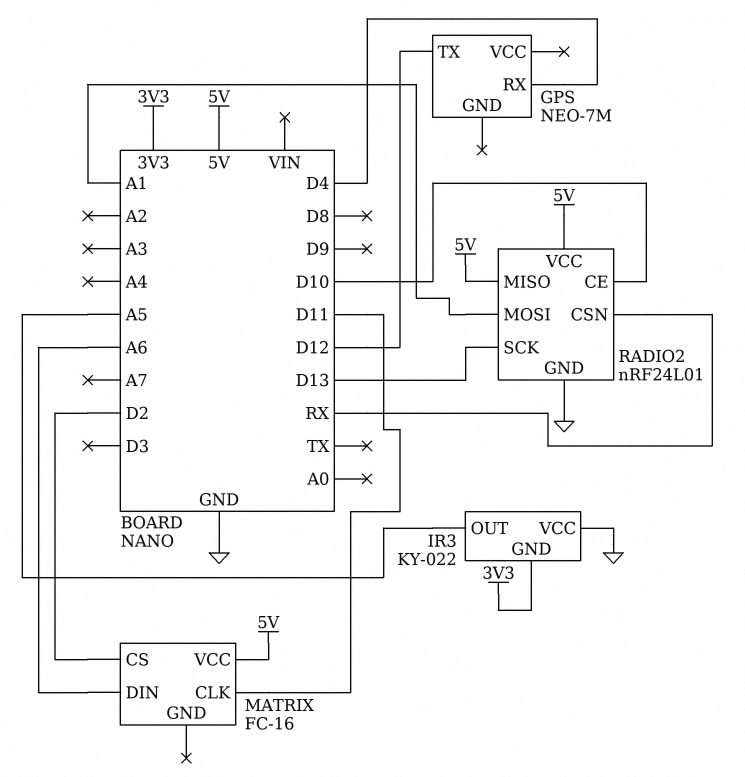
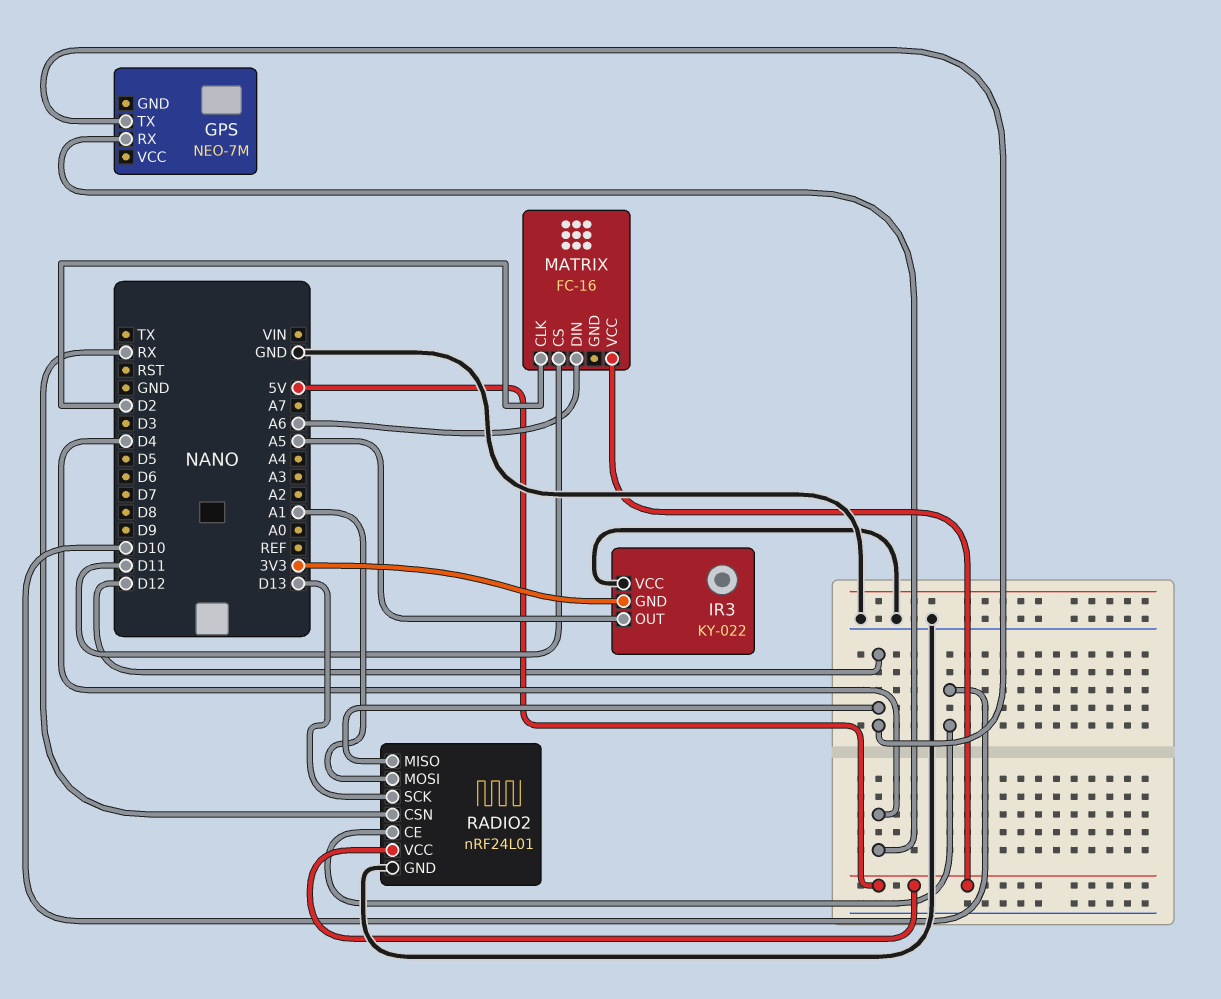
MATRIX pin CLK: D11 -> D2
MATRIX pin CS: D2 -> D11
RADIO2 pin MISO: 5V -> D12

